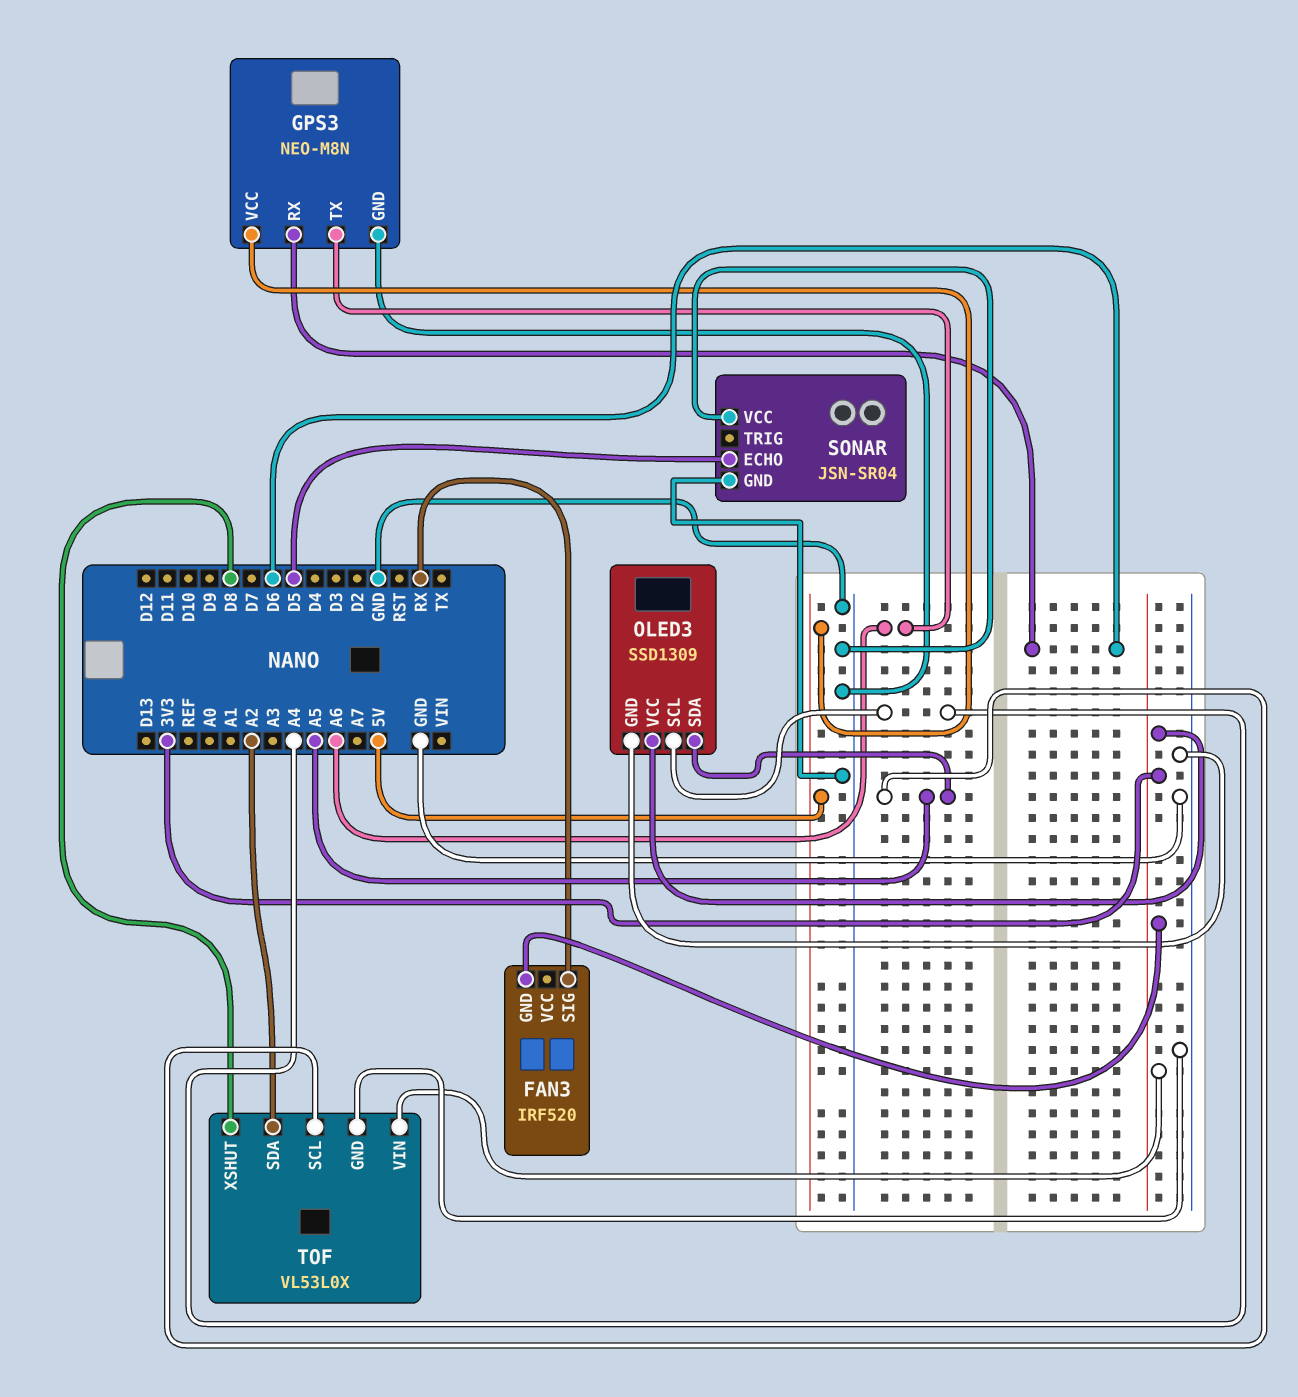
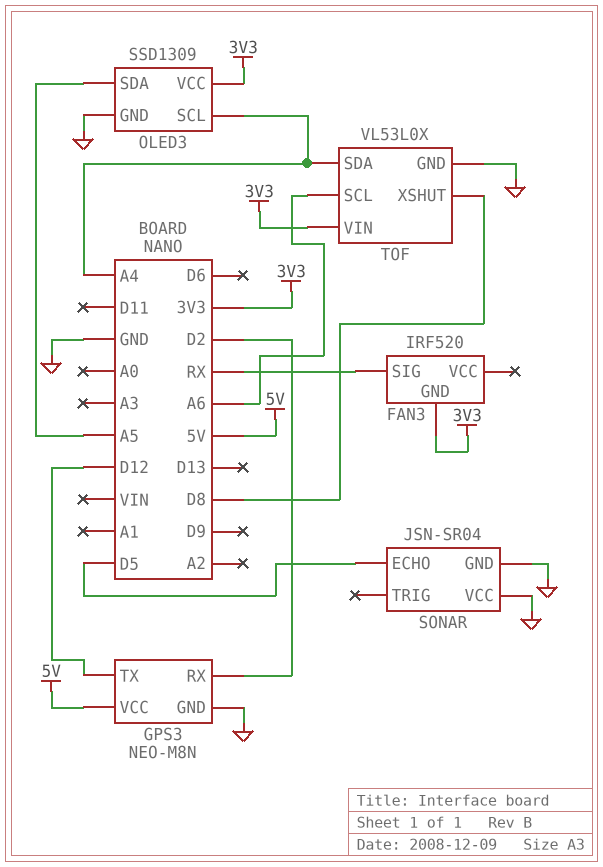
GPS3 pin RX: D6 -> D2
GPS3 pin TX: A6 -> D12
TOF pin SCL: A5 -> A6
TOF pin SDA: A2 -> A4

